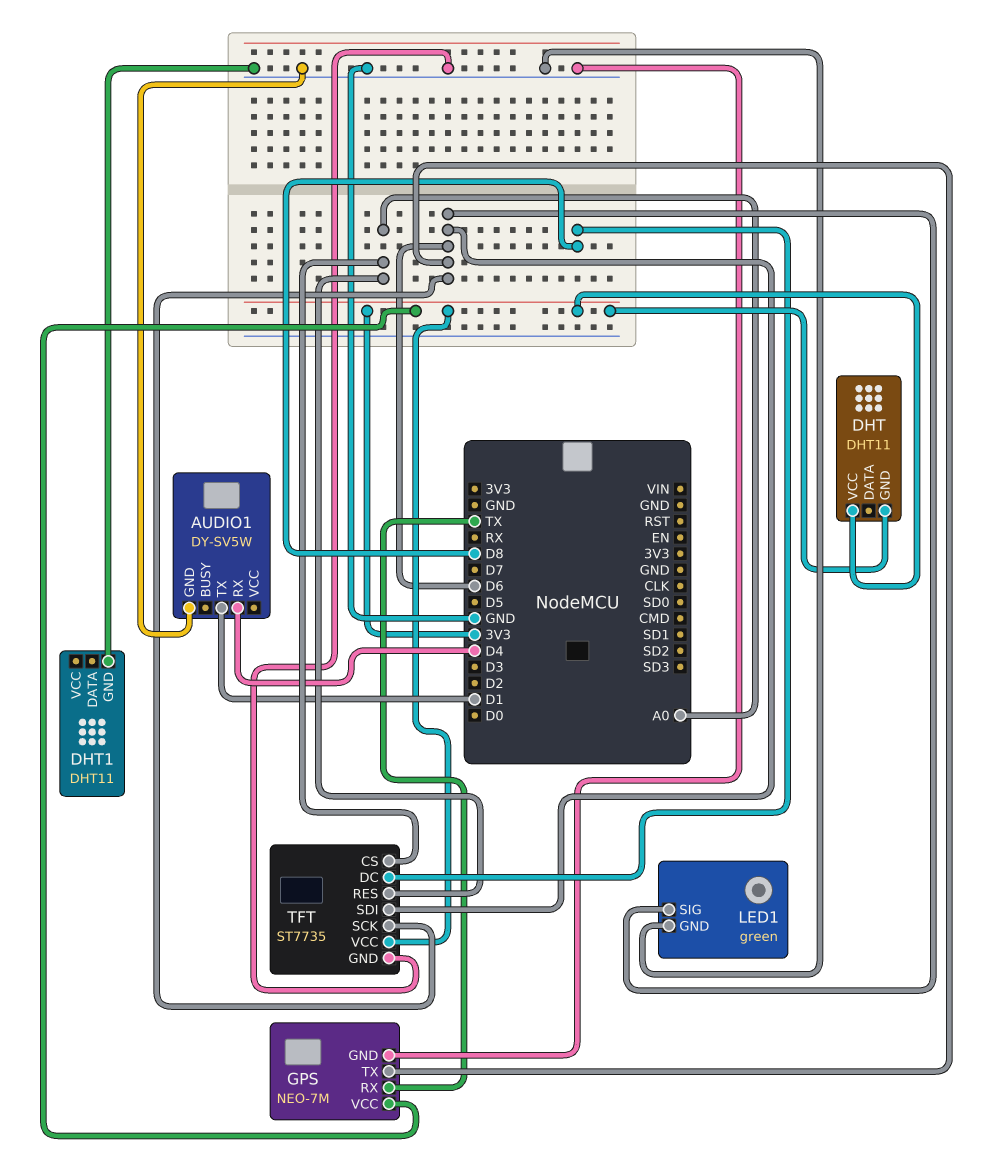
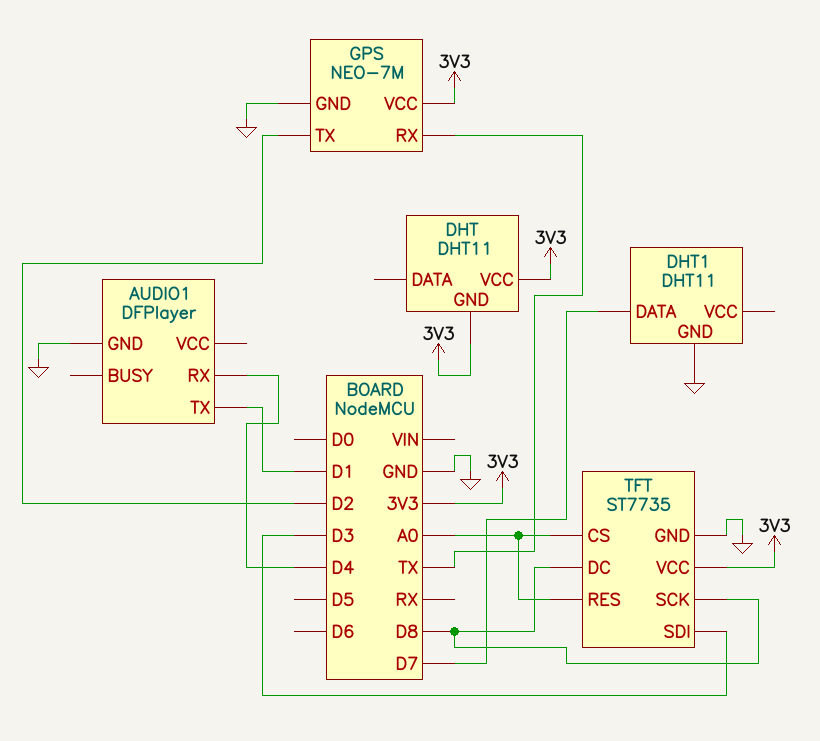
AUDIO1: DY-SV5W -> DFPlayer
DHT1 pin DATA: none -> D7
GPS pin TX: D6 -> D2
LED1: green -> none
LED1 pin GND: GND -> none
LED1 pin SIG: D6 -> none
TFT pin SCK: D6 -> D8
TFT pin SDI: D6 -> D3

